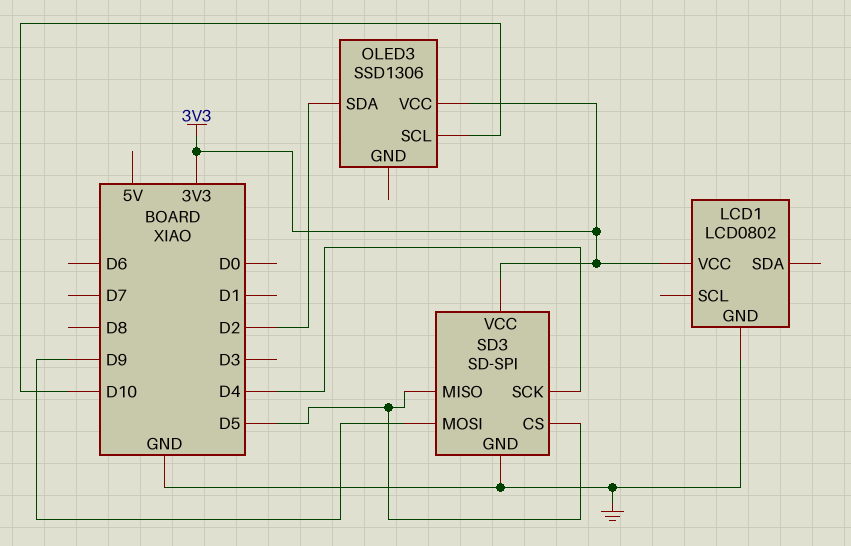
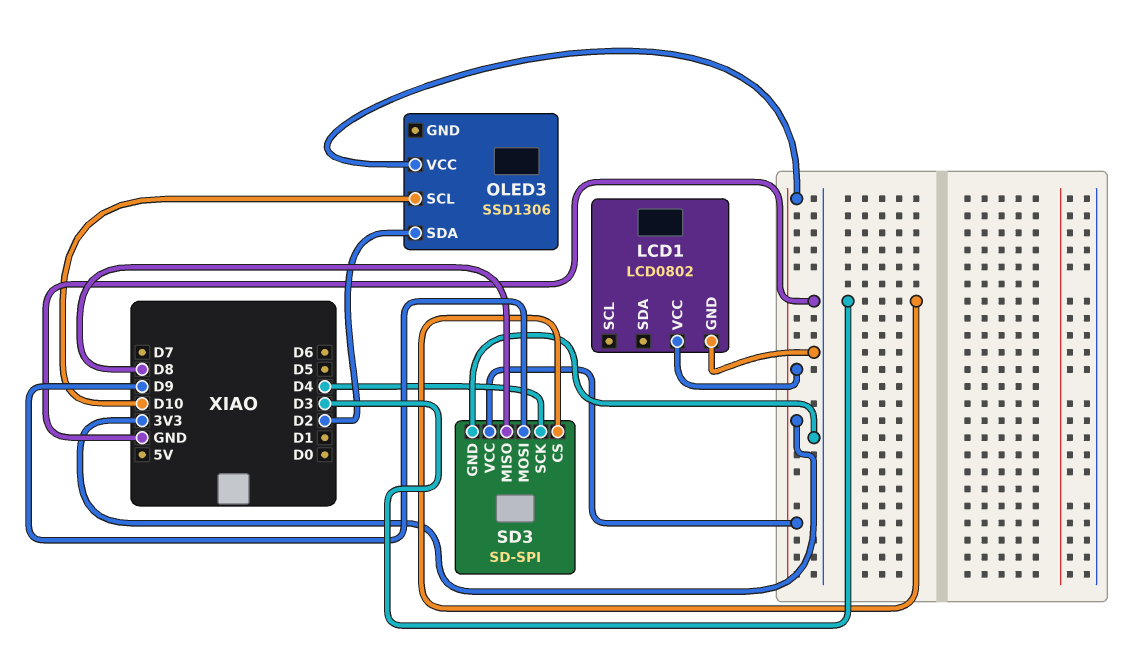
SD3 pin CS: D5 -> D3
SD3 pin MISO: D5 -> D8

